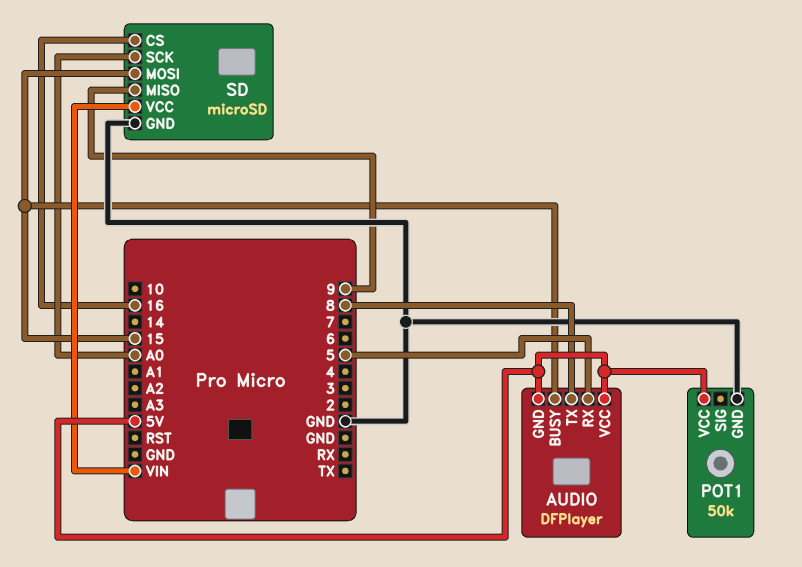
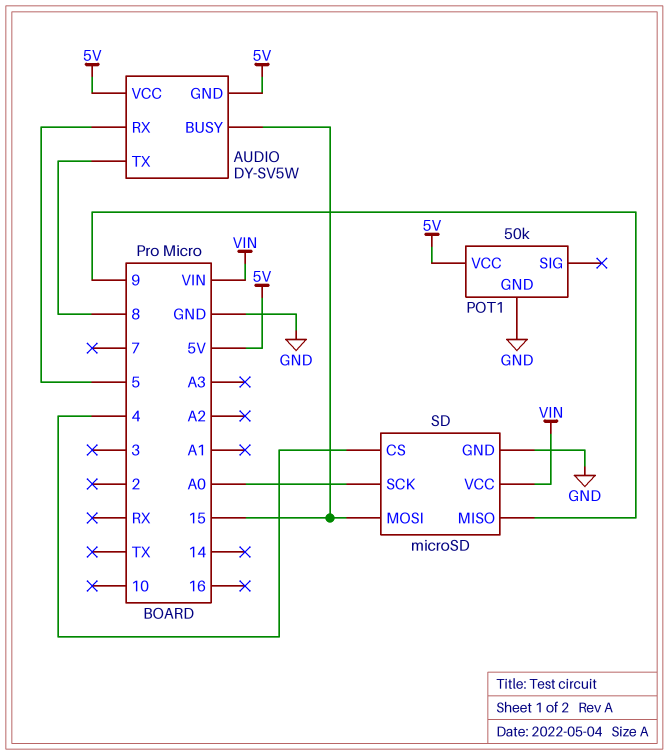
AUDIO: DFPlayer -> DY-SV5W
SD pin CS: 16 -> 4

